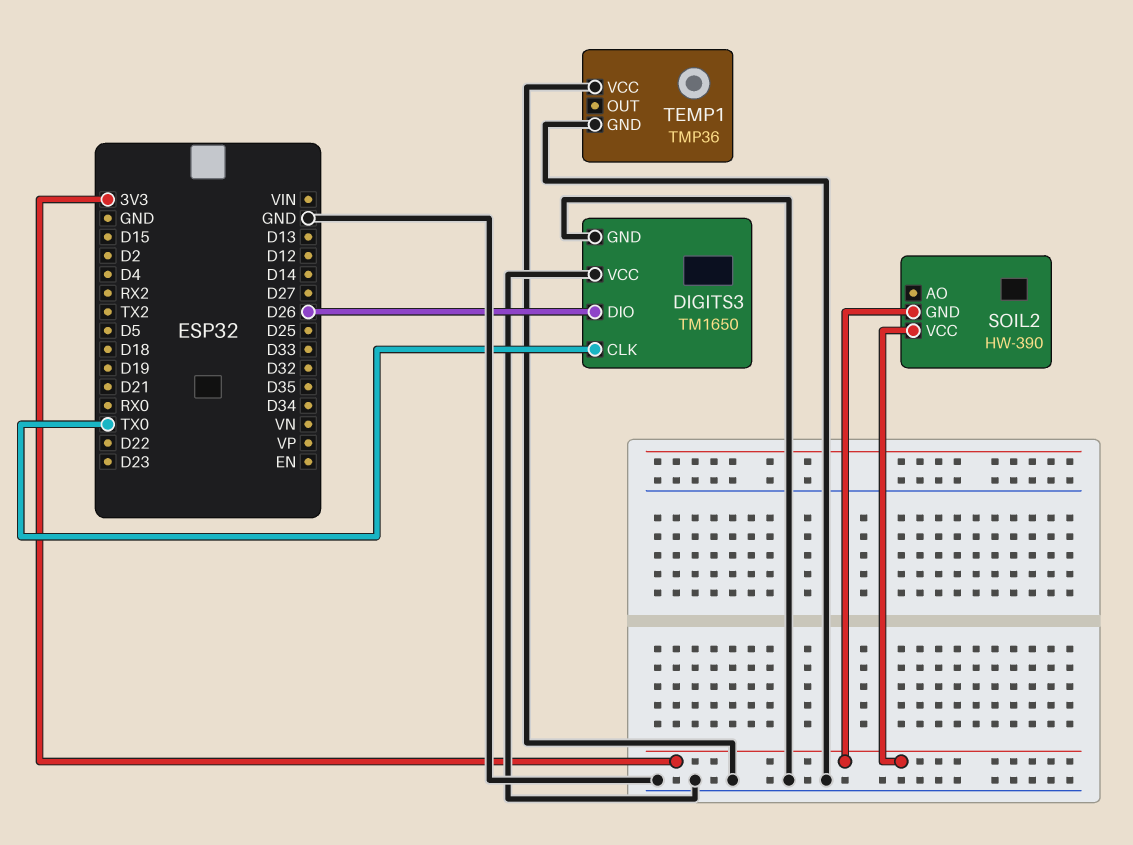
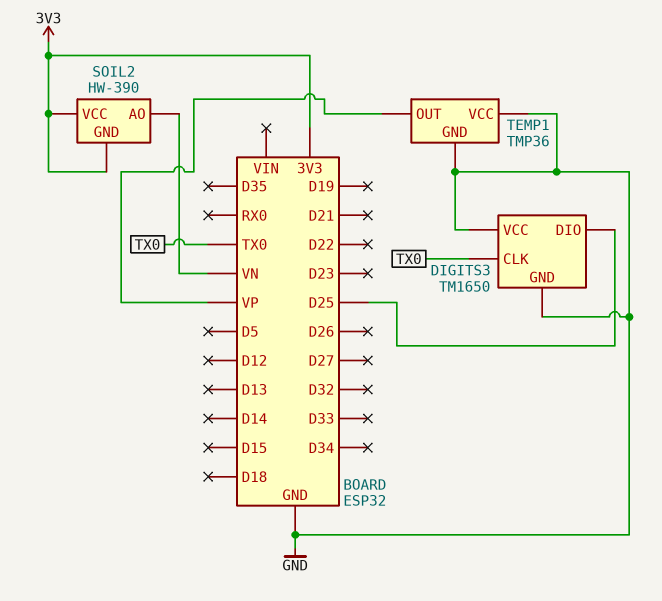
DIGITS3 pin DIO: D26 -> D25
SOIL2 pin AO: none -> VN
TEMP1 pin OUT: none -> VP

